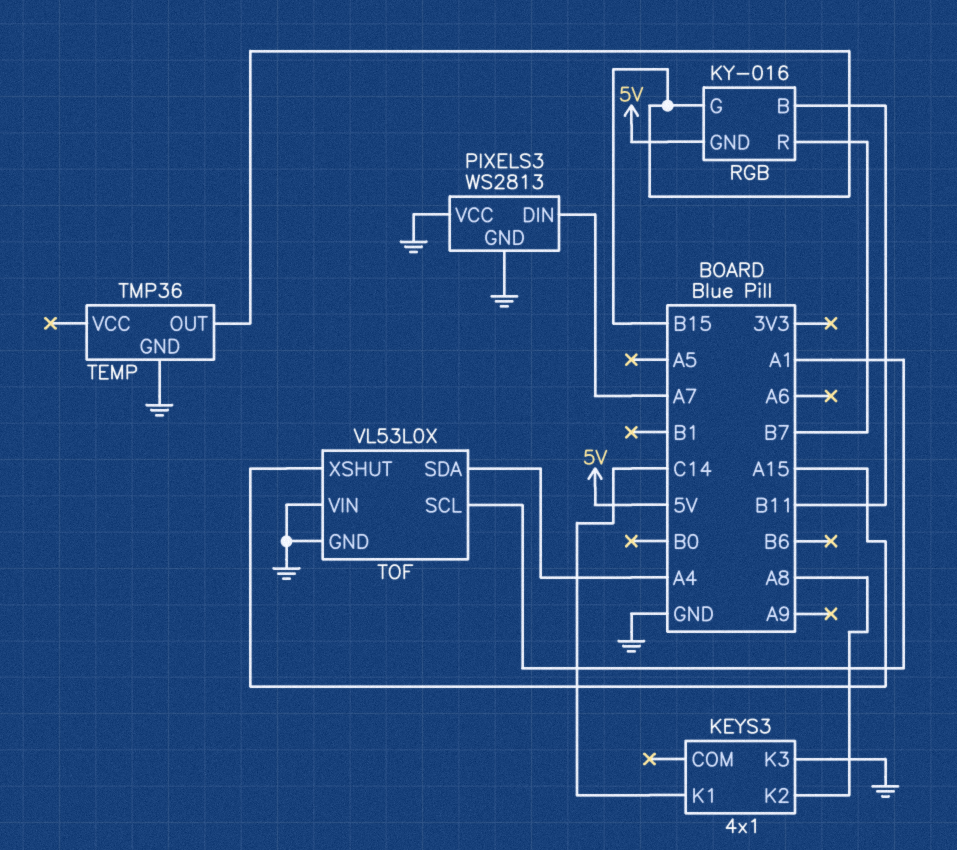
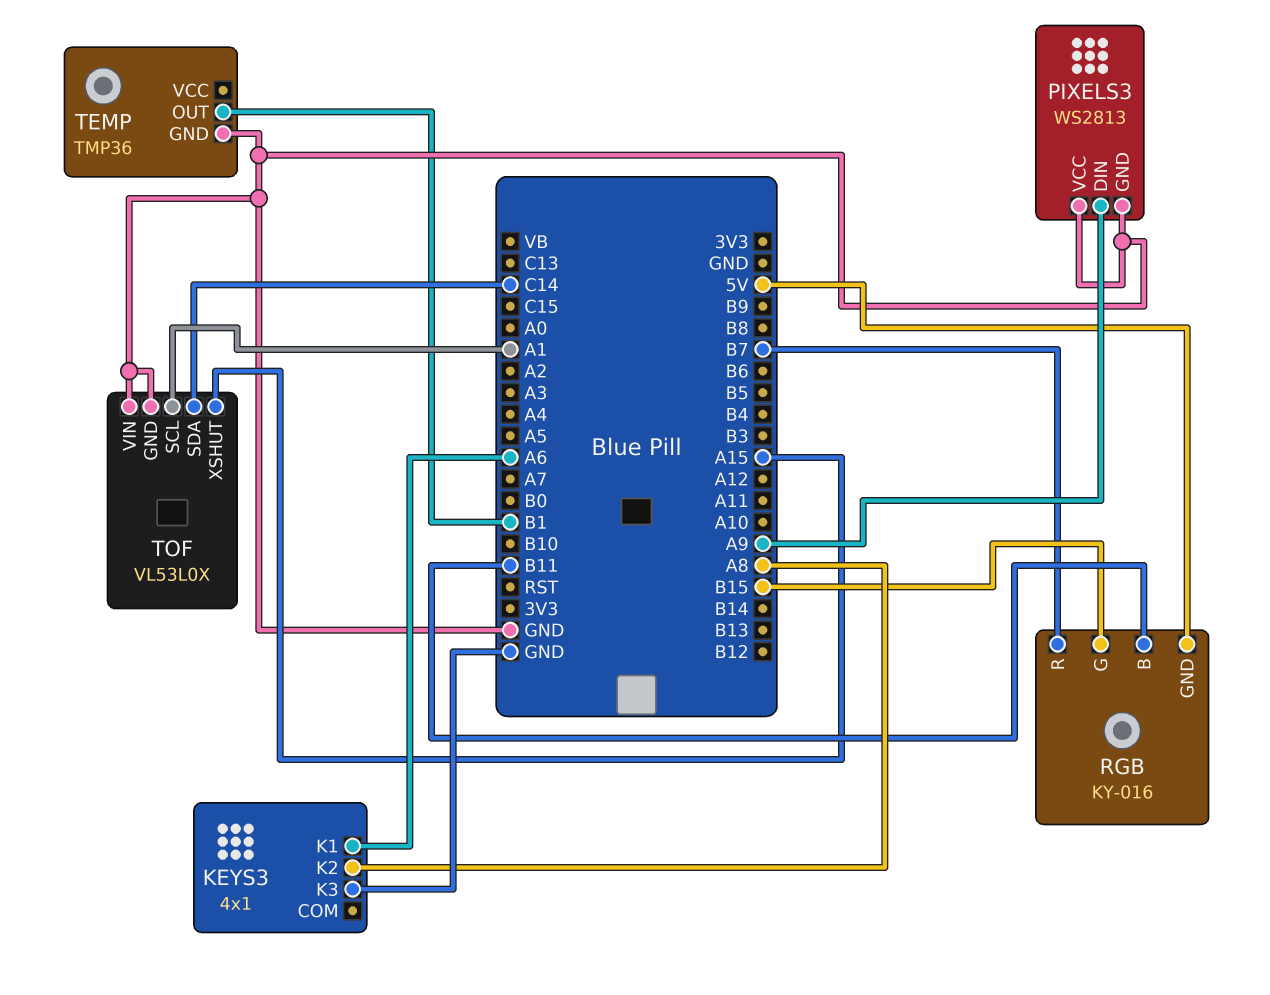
KEYS3 pin K1: C14 -> A6
PIXELS3 pin DIN: A7 -> A9
TEMP pin OUT: B15 -> B1
TOF pin SDA: A4 -> C14

